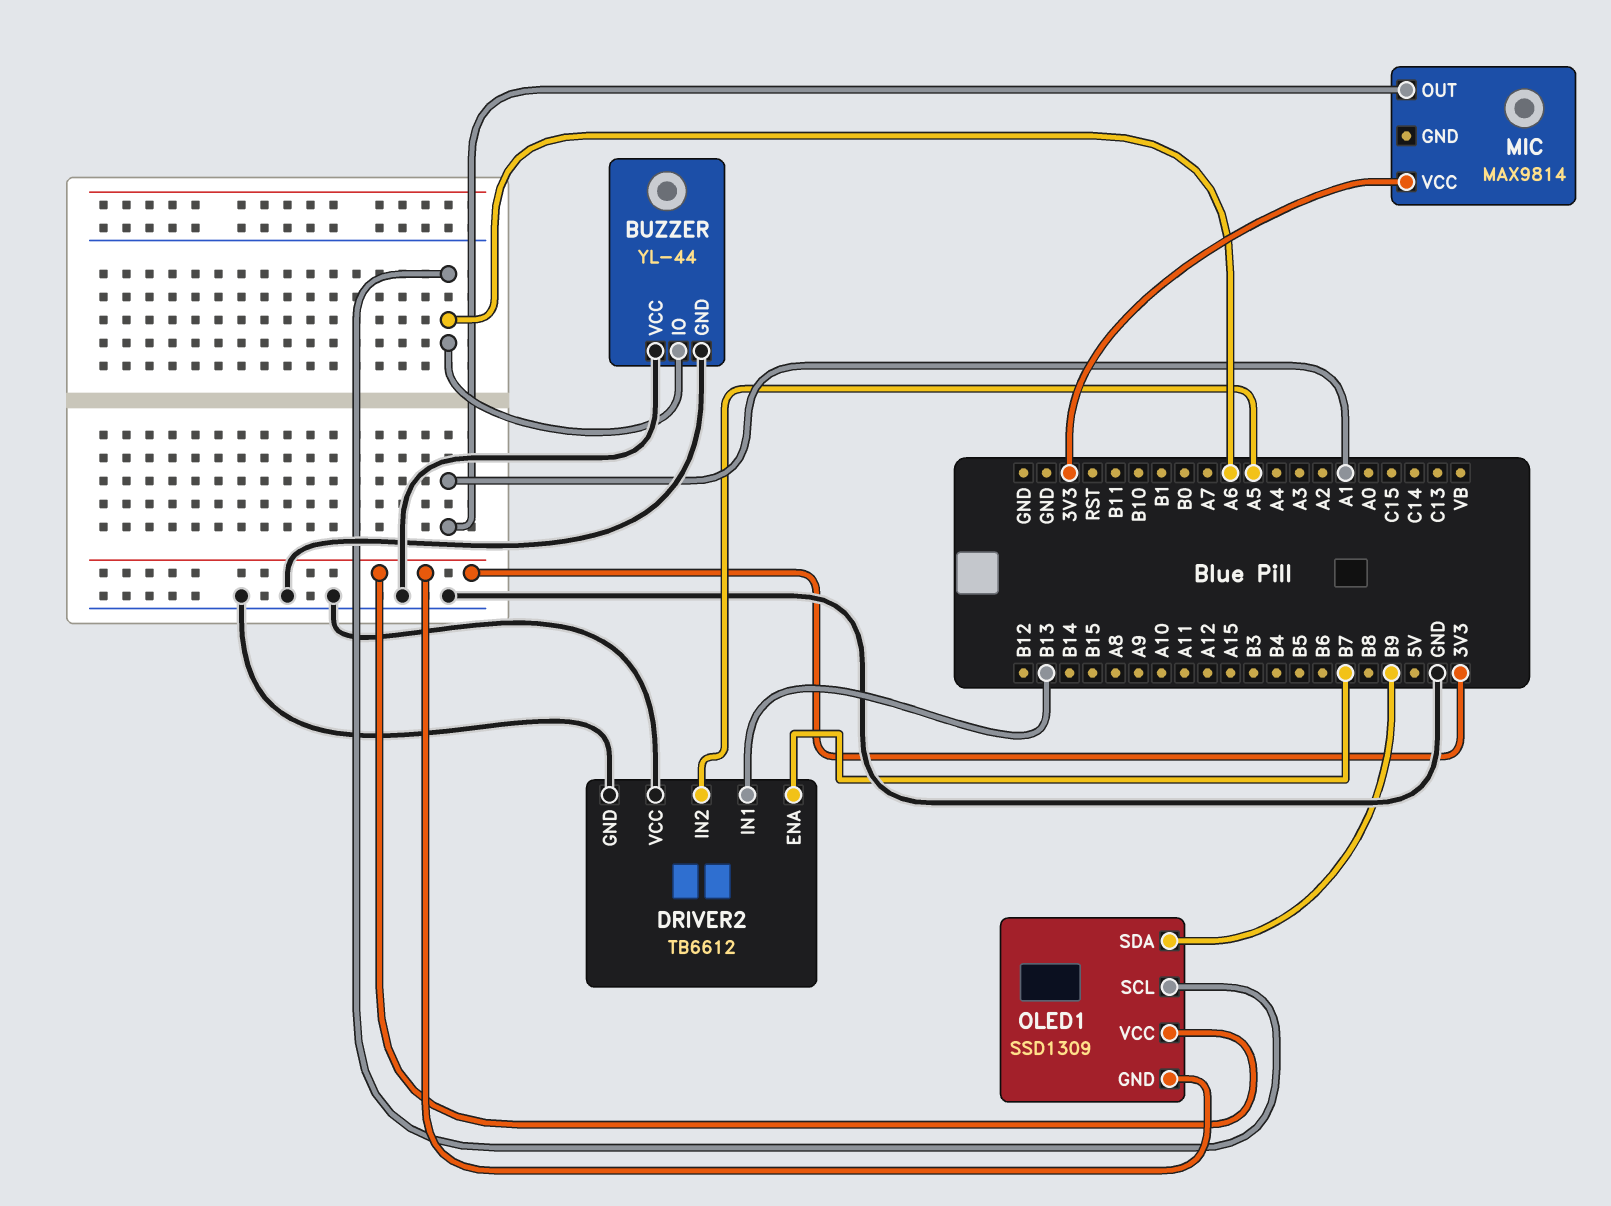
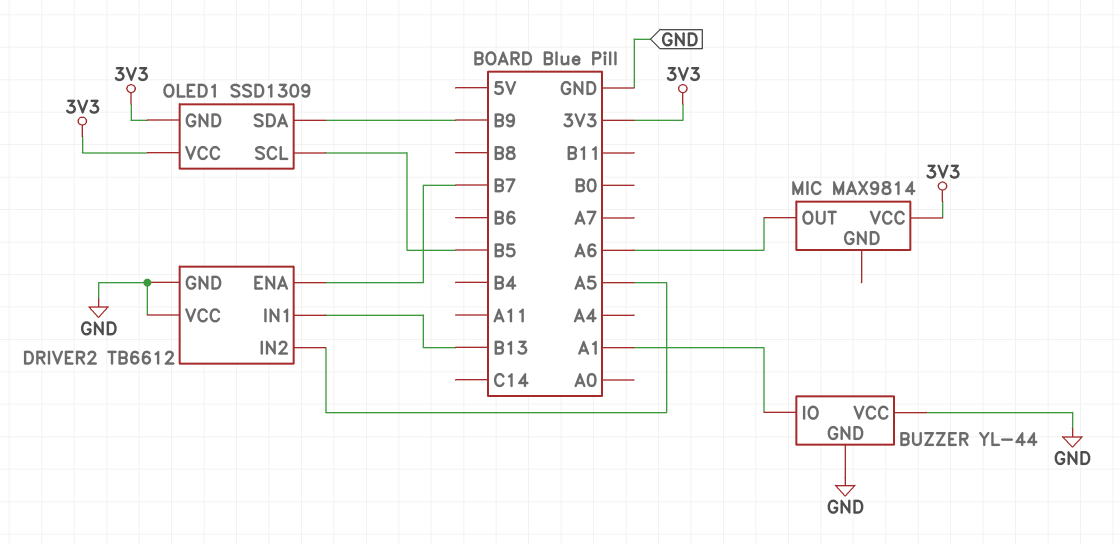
BUZZER pin IO: A6 -> A1
MIC pin OUT: A1 -> A6
OLED1 pin SCL: A6 -> B5

